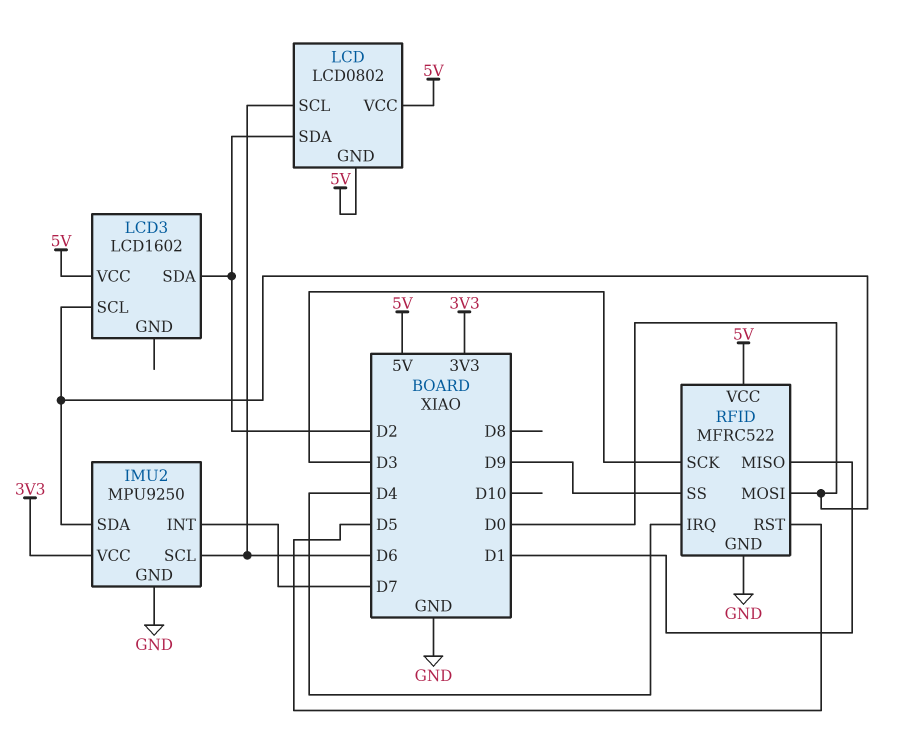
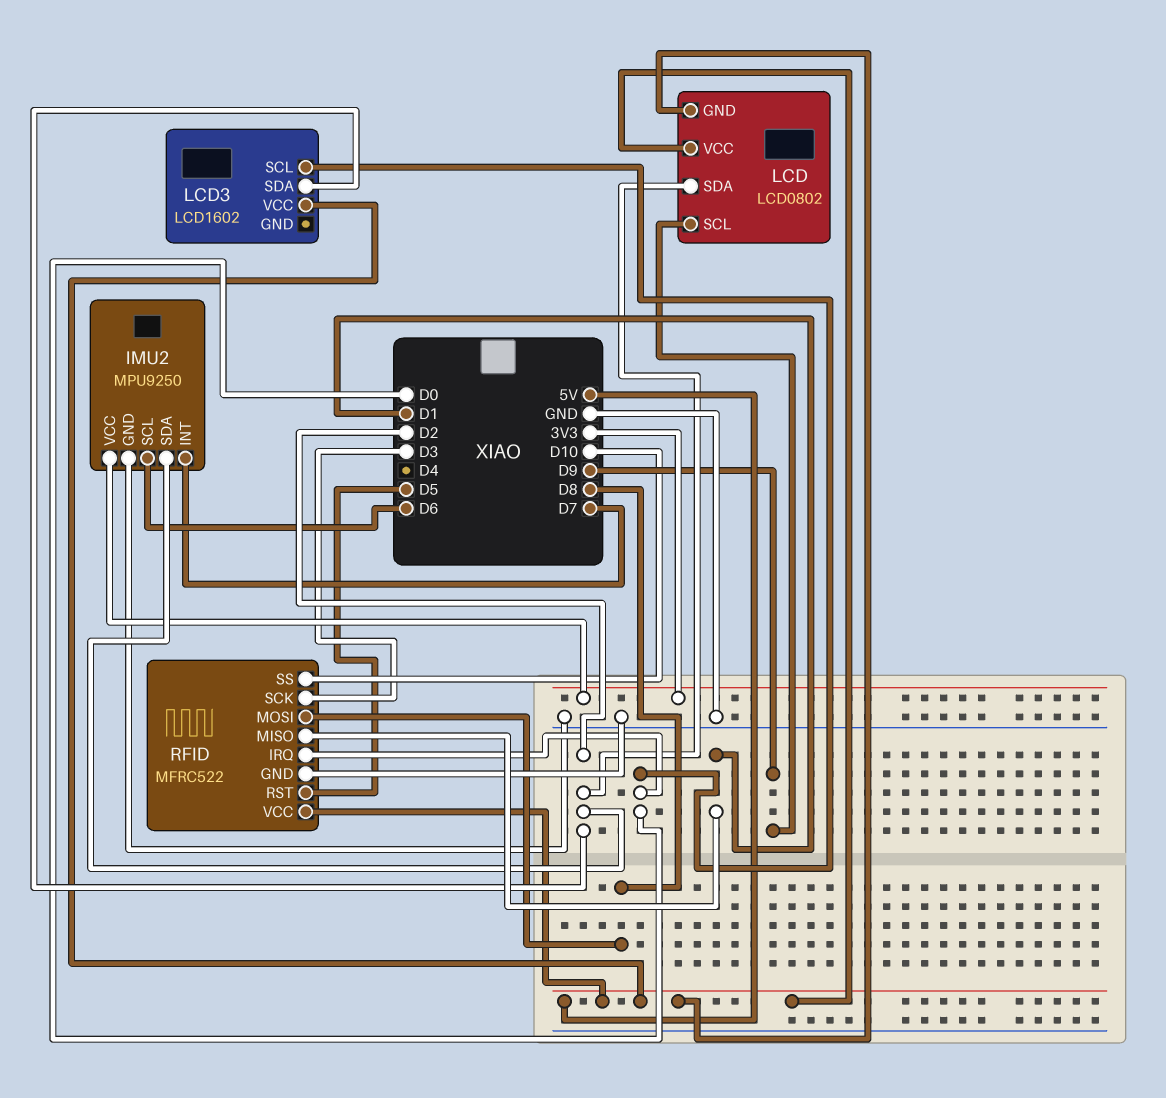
IMU2 pin SDA: D0 -> D2
LCD pin SCL: D6 -> D9
RFID pin IRQ: D4 -> D0
RFID pin MOSI: D0 -> D8
RFID pin SS: D9 -> D10

